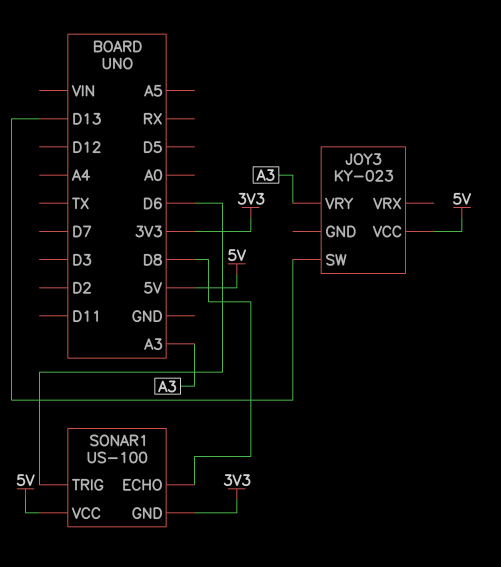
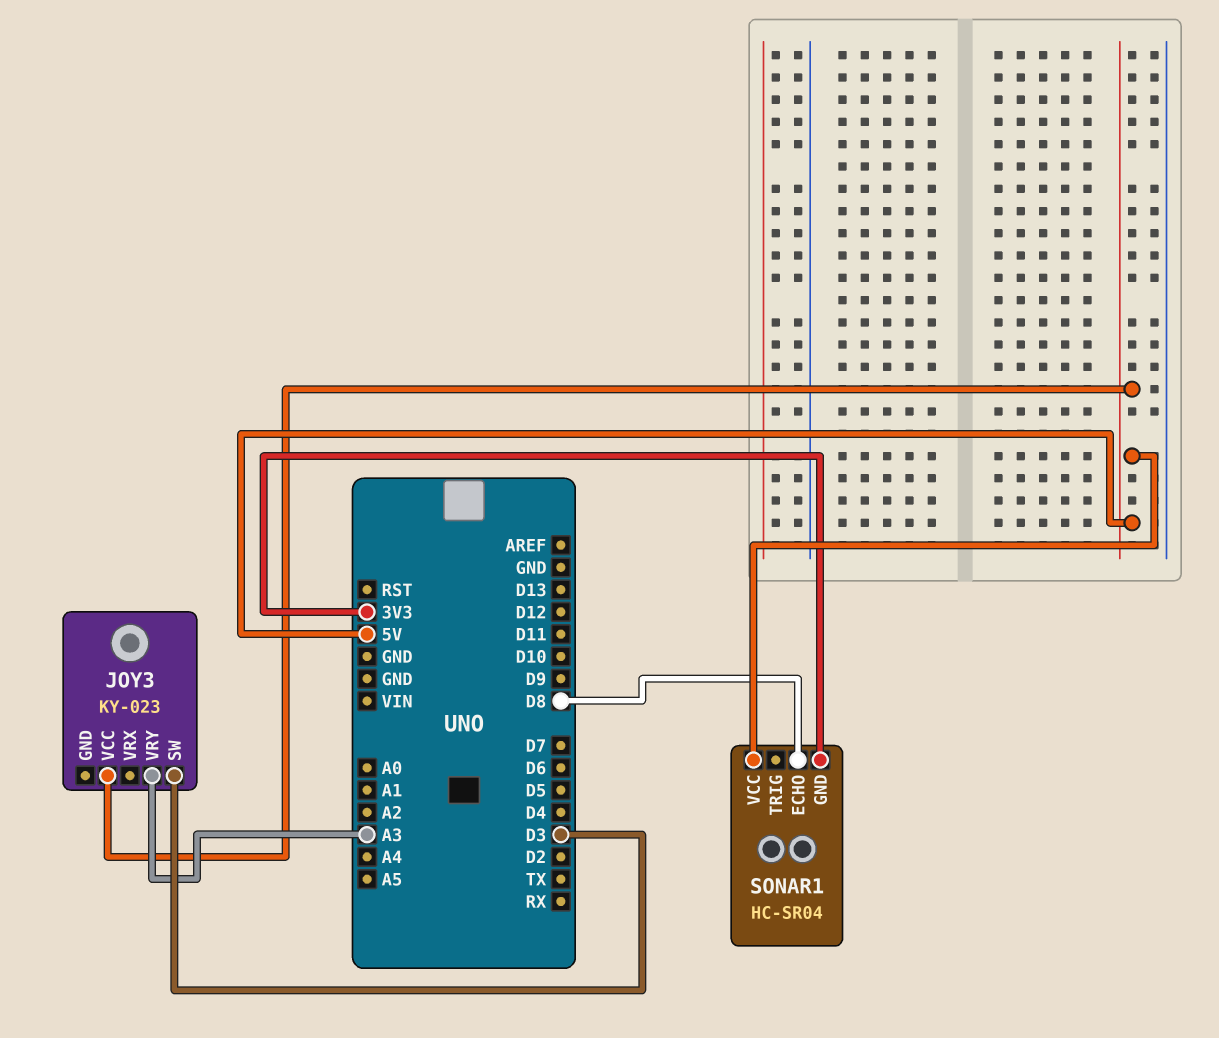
JOY3 pin SW: D13 -> D3
SONAR1: US-100 -> HC-SR04
SONAR1 pin TRIG: D6 -> none

